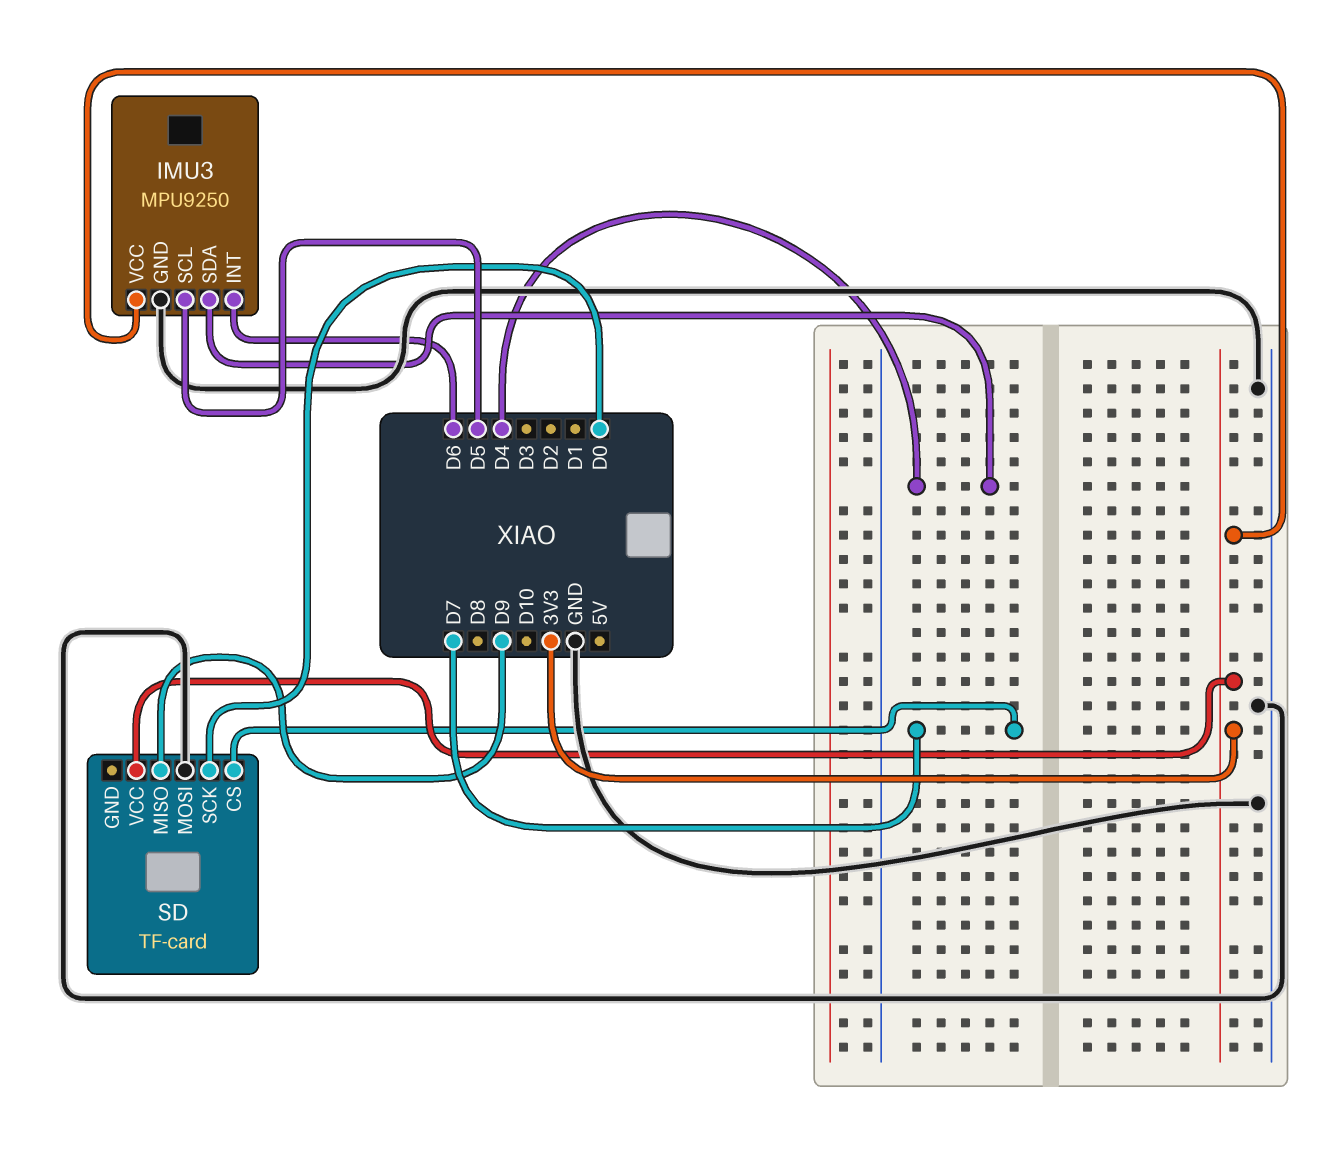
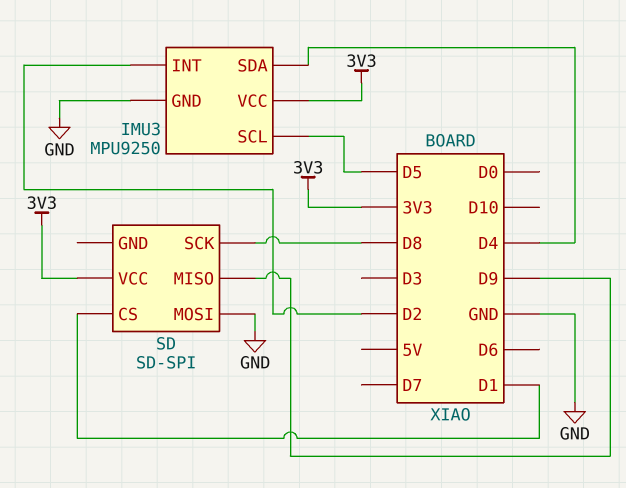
IMU3 pin INT: D6 -> D2
SD: TF-card -> SD-SPI
SD pin CS: D7 -> D1
SD pin SCK: D0 -> D8

